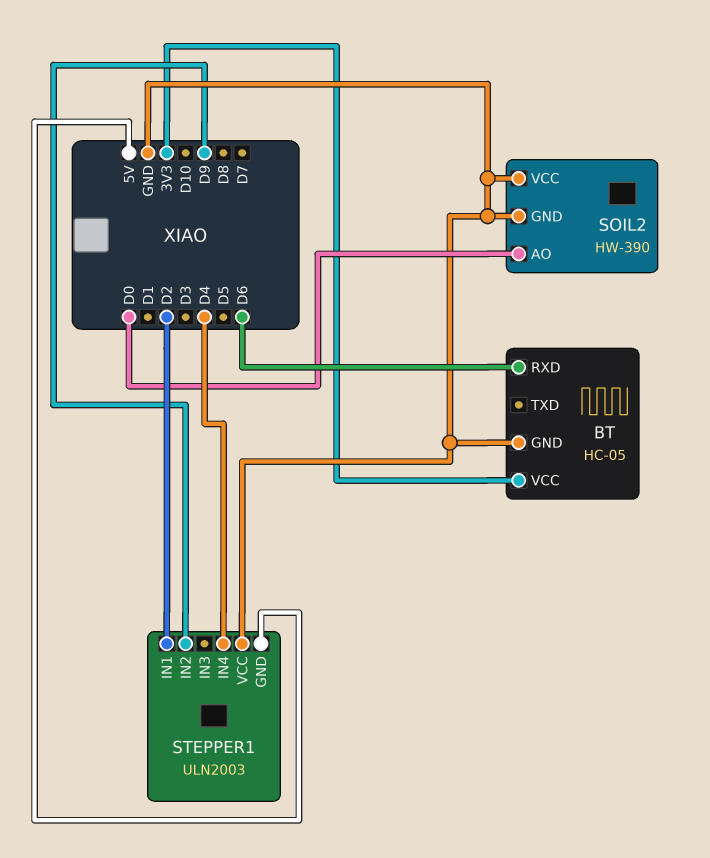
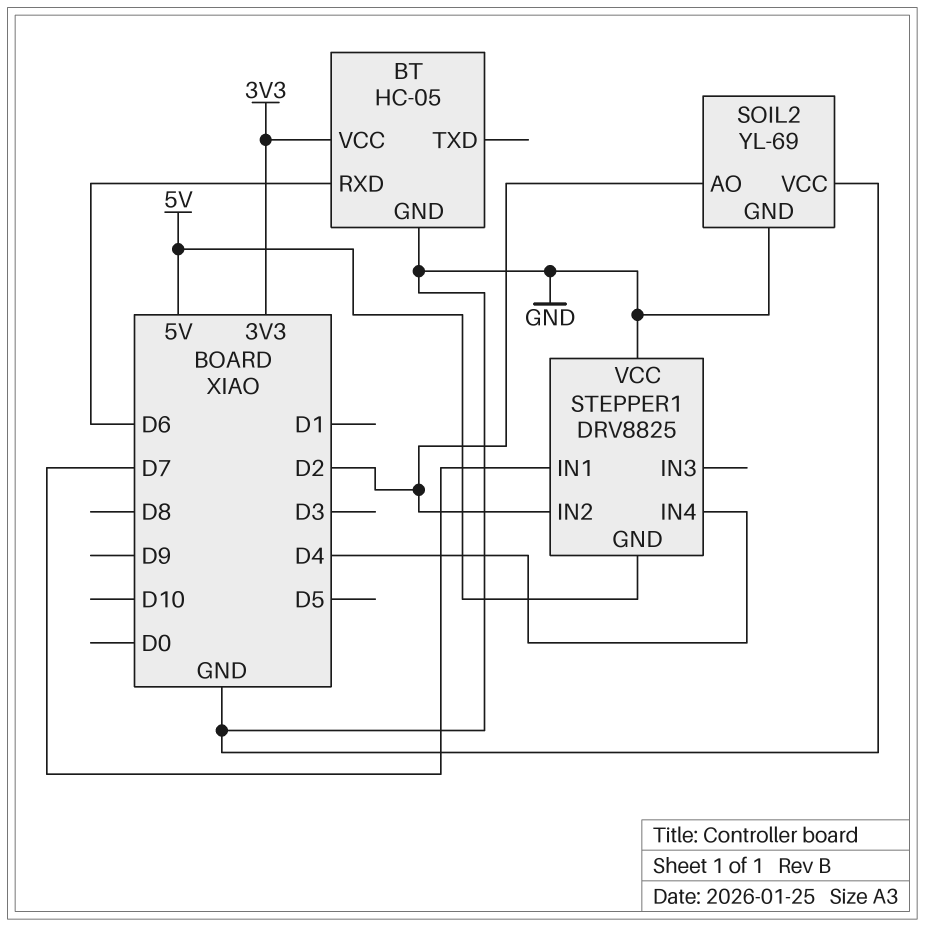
SOIL2: HW-390 -> YL-69
SOIL2 pin AO: D0 -> D2
STEPPER1: ULN2003 -> DRV8825
STEPPER1 pin IN1: D2 -> D7
STEPPER1 pin IN2: D9 -> D2

